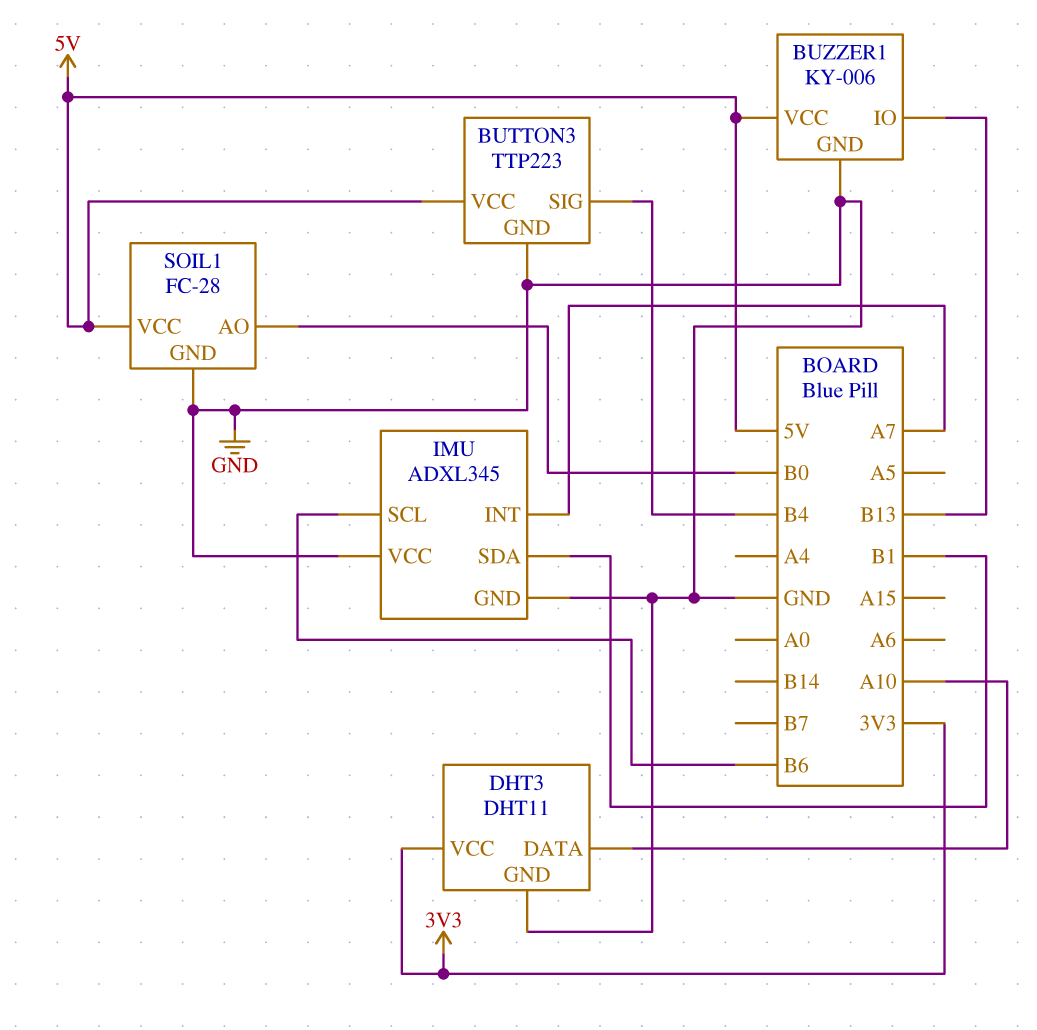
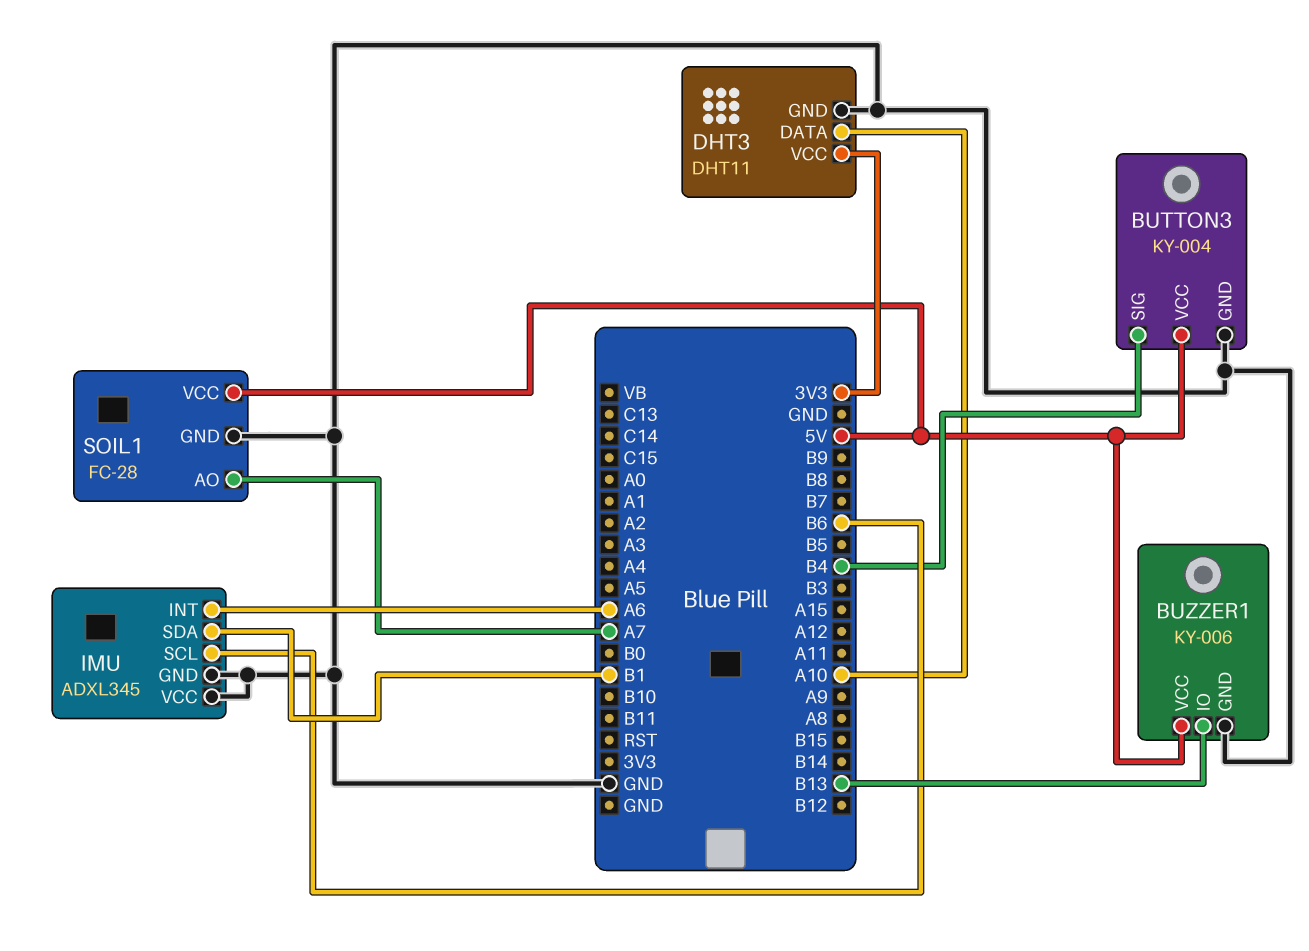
BUTTON3: TTP223 -> KY-004
IMU pin INT: A7 -> A6
SOIL1 pin AO: B0 -> A7

